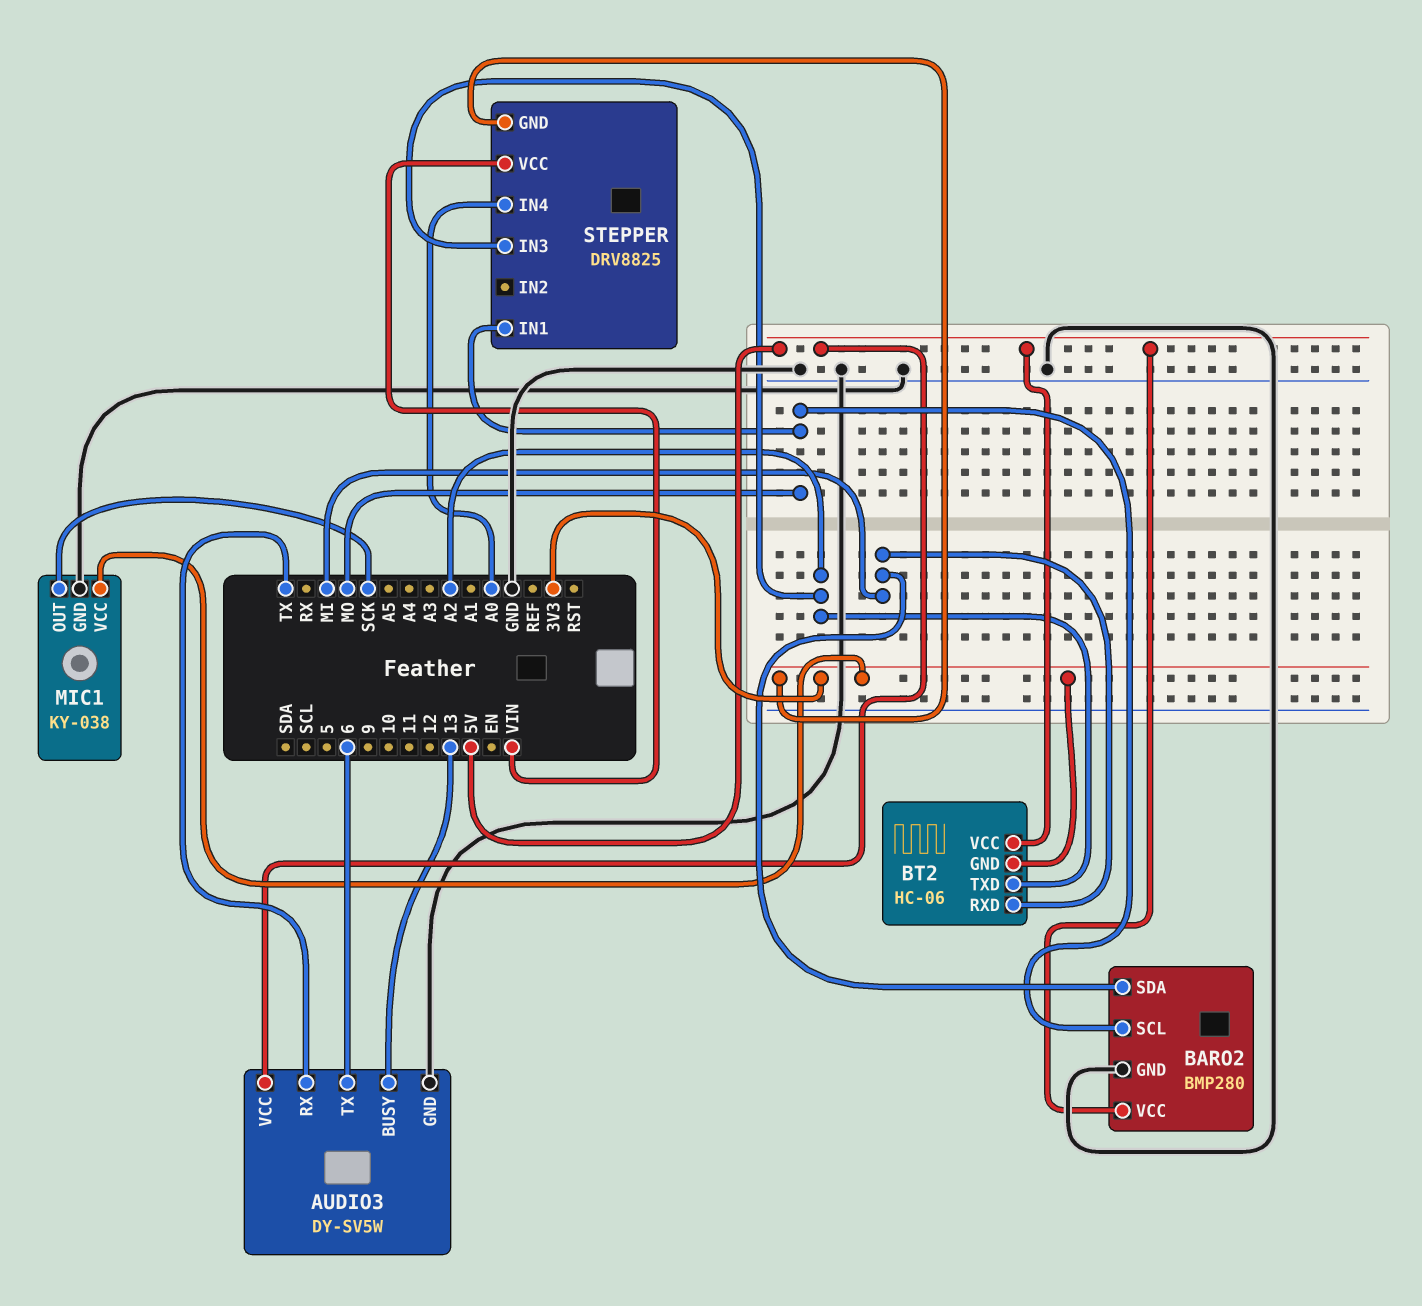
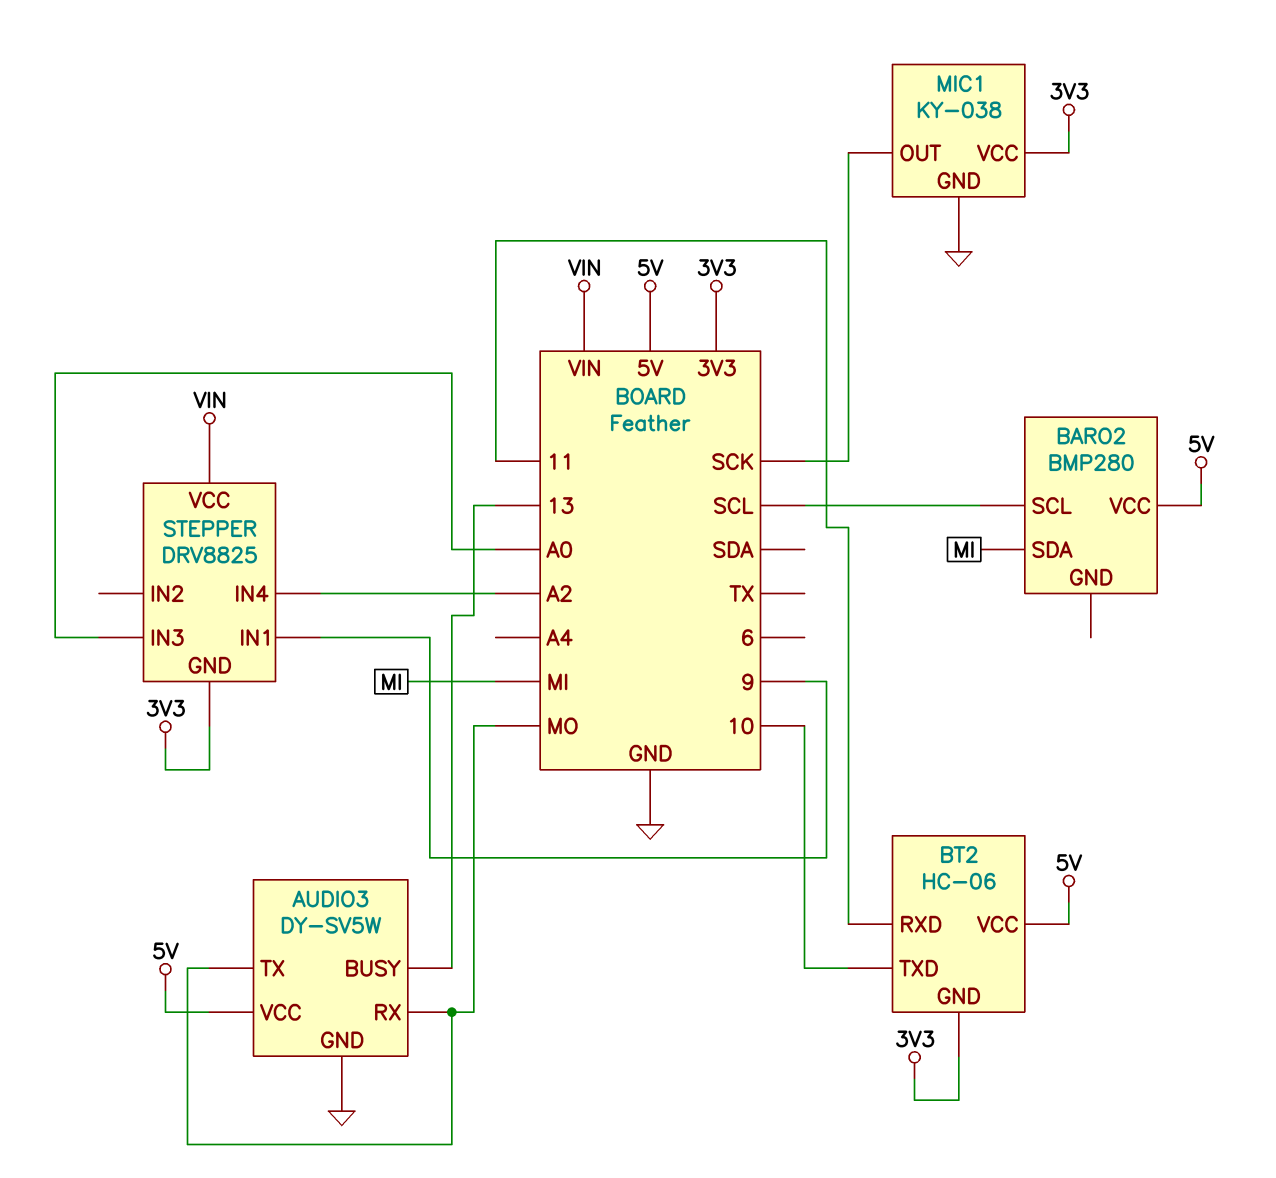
AUDIO3 pin RX: TX -> MO
AUDIO3 pin TX: 6 -> MO
BARO2 pin GND: GND -> none
BARO2 pin SCL: MO -> SCL
BT2 pin RXD: MI -> 11
BT2 pin TXD: A2 -> 10
STEPPER pin IN1: MO -> 9
STEPPER pin IN3: A2 -> A0
STEPPER pin IN4: A0 -> A2

